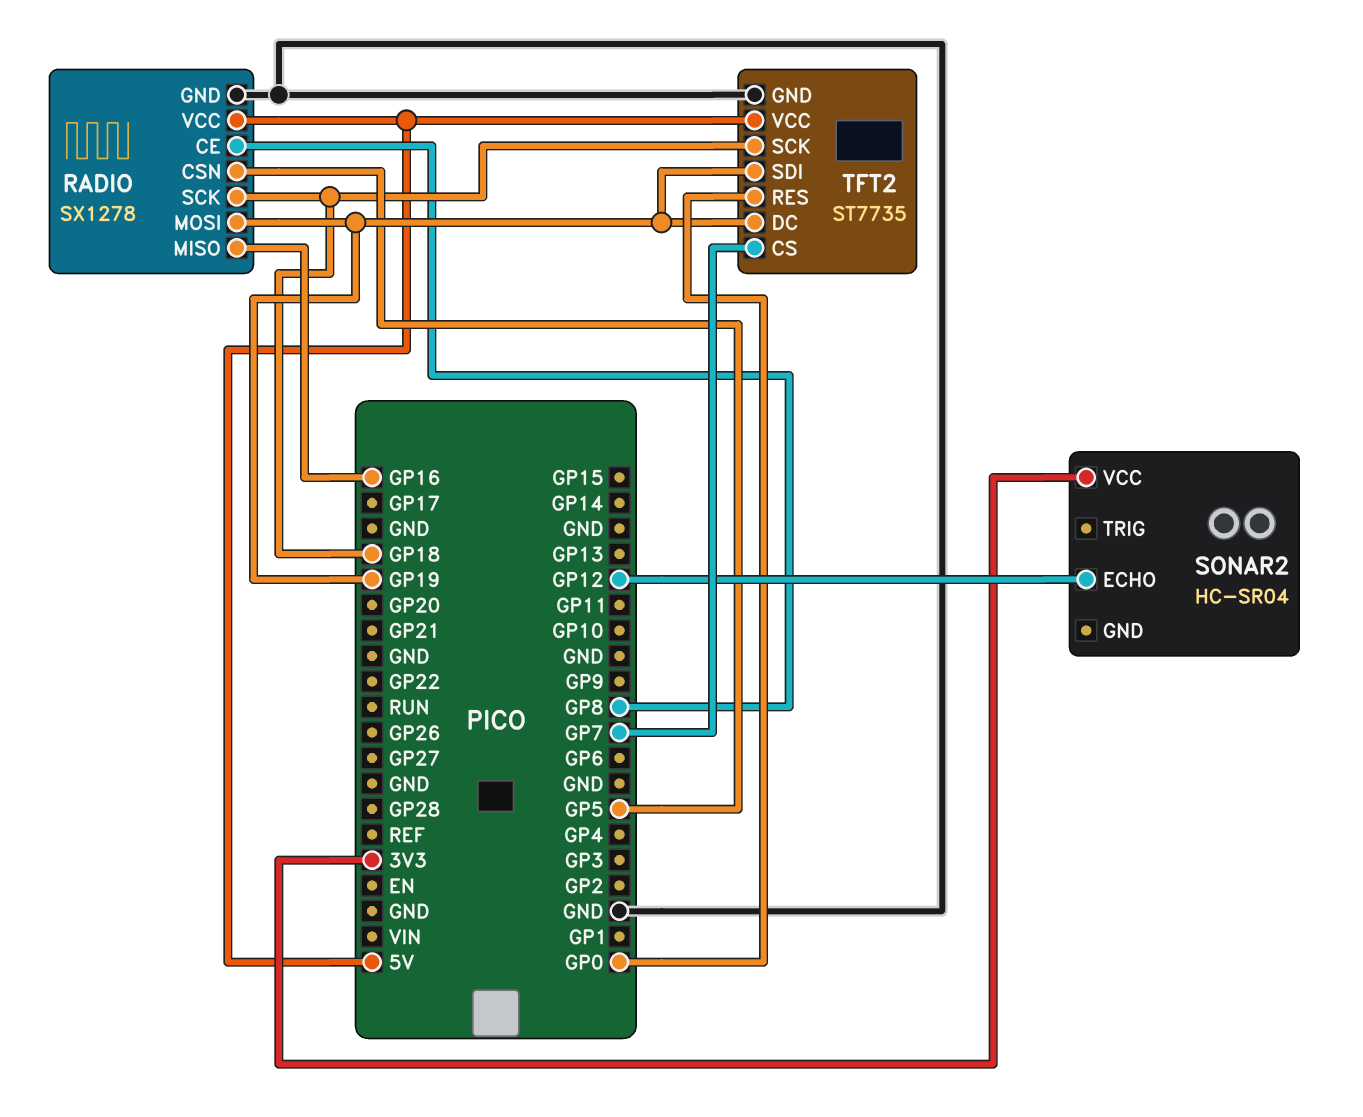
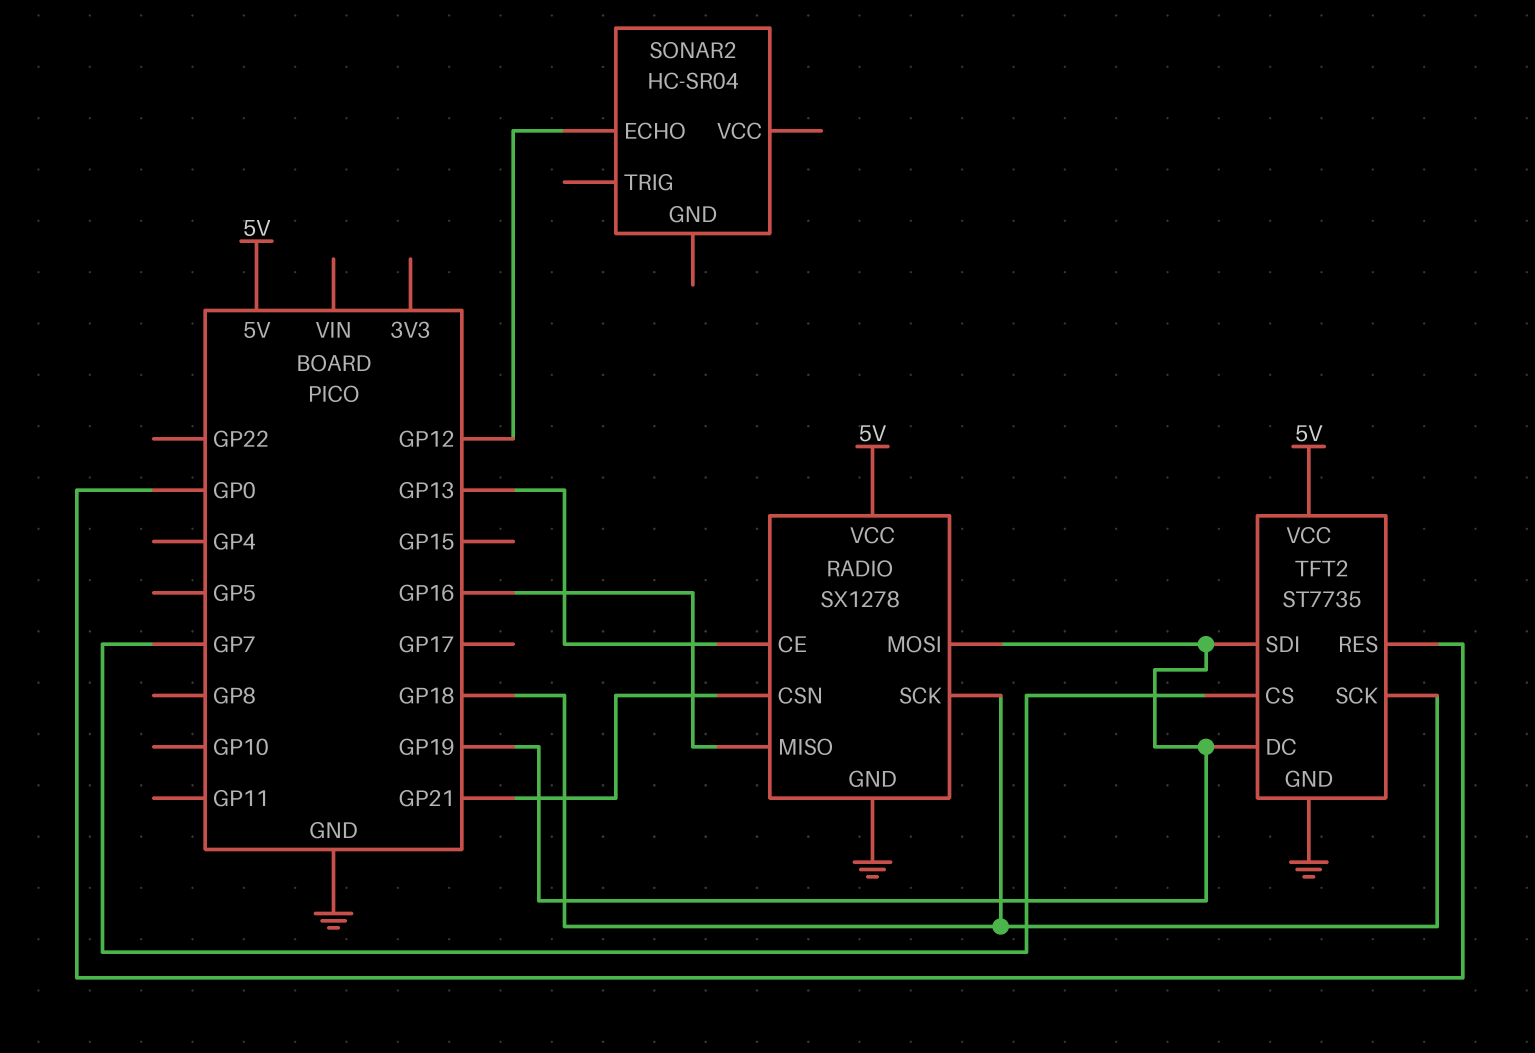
RADIO pin CE: GP8 -> GP13
RADIO pin CSN: GP5 -> GP21
SONAR2 pin VCC: 3V3 -> none

